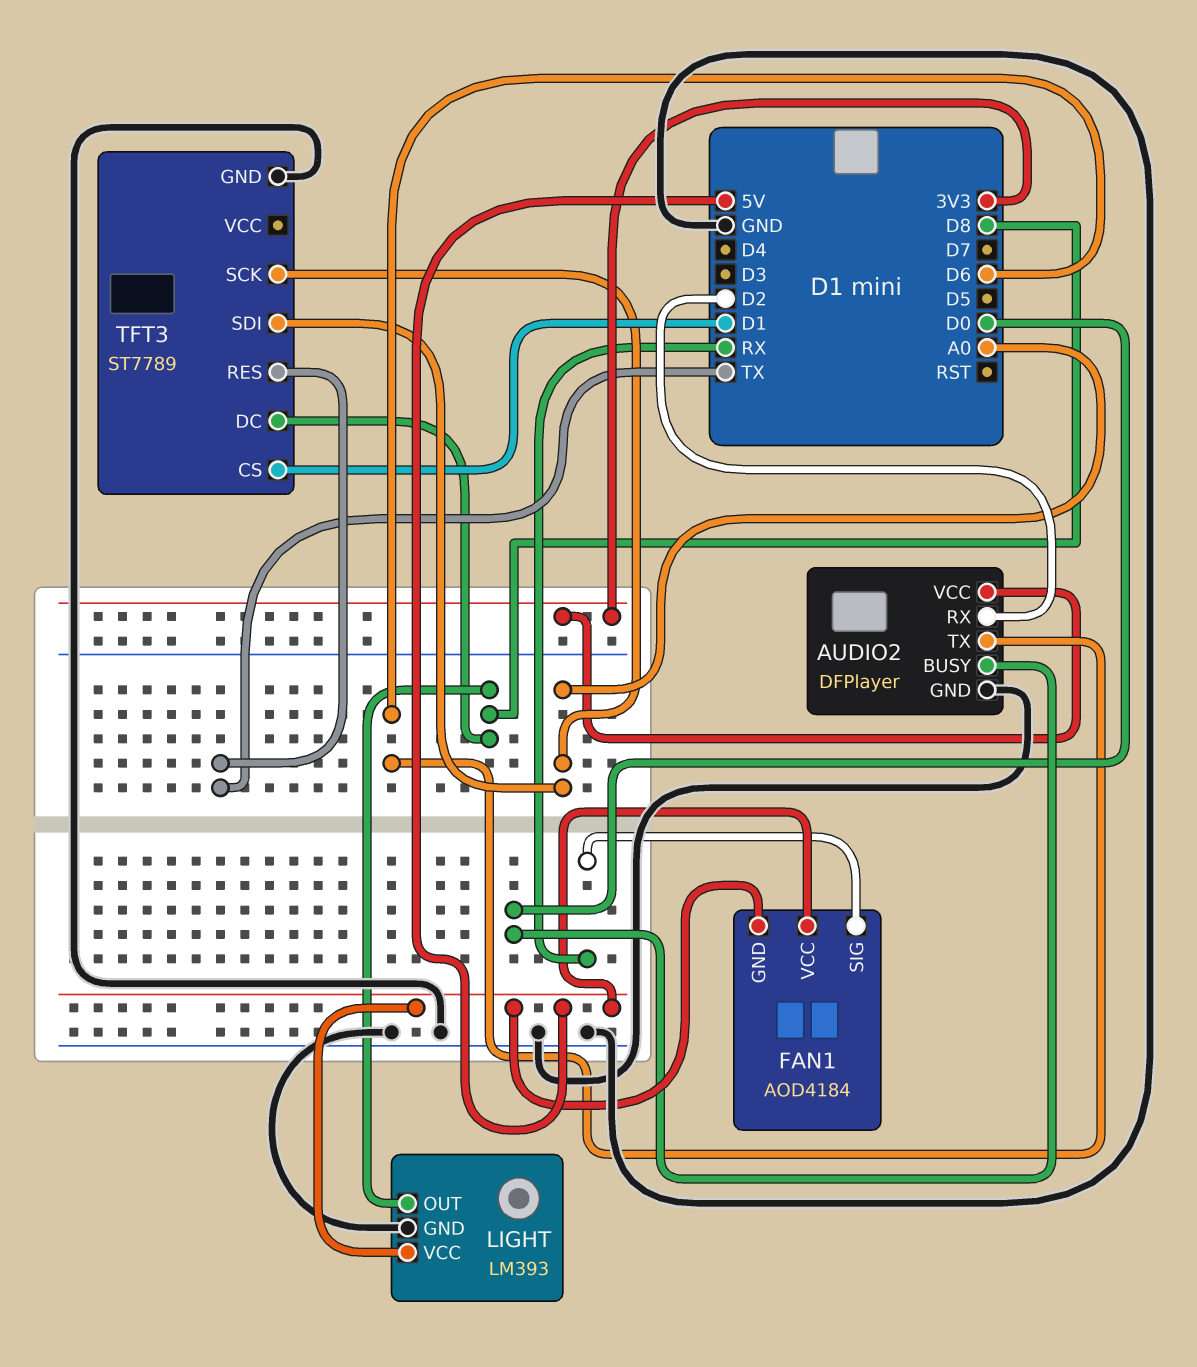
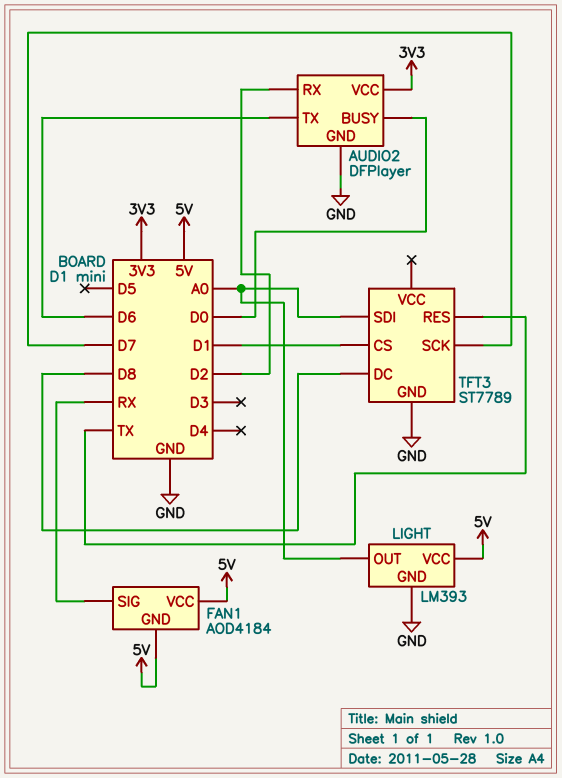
LIGHT pin OUT: D8 -> A0
TFT3 pin SCK: A0 -> D7

